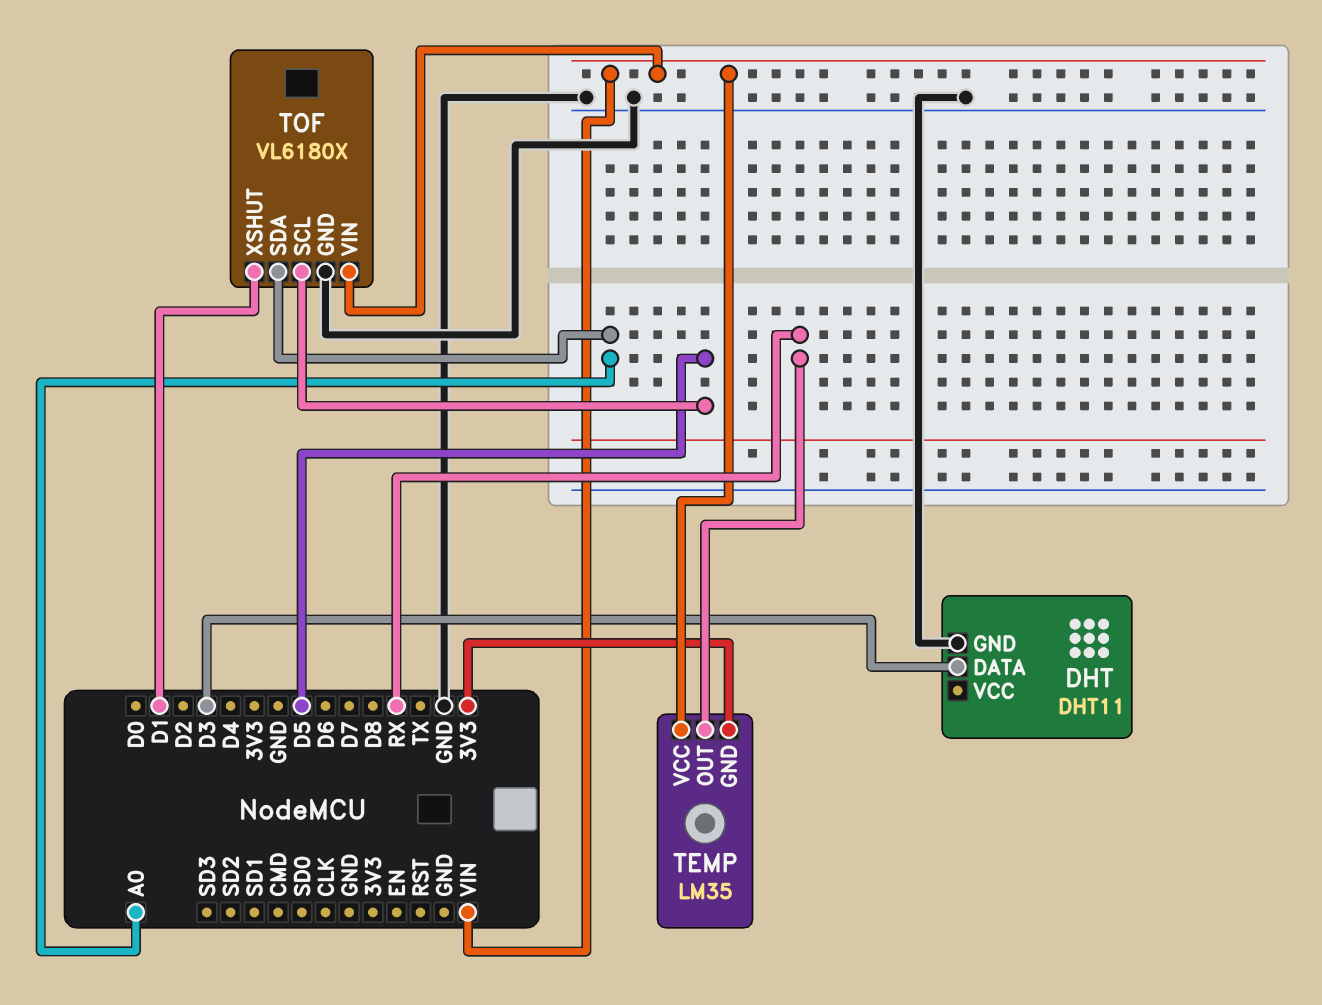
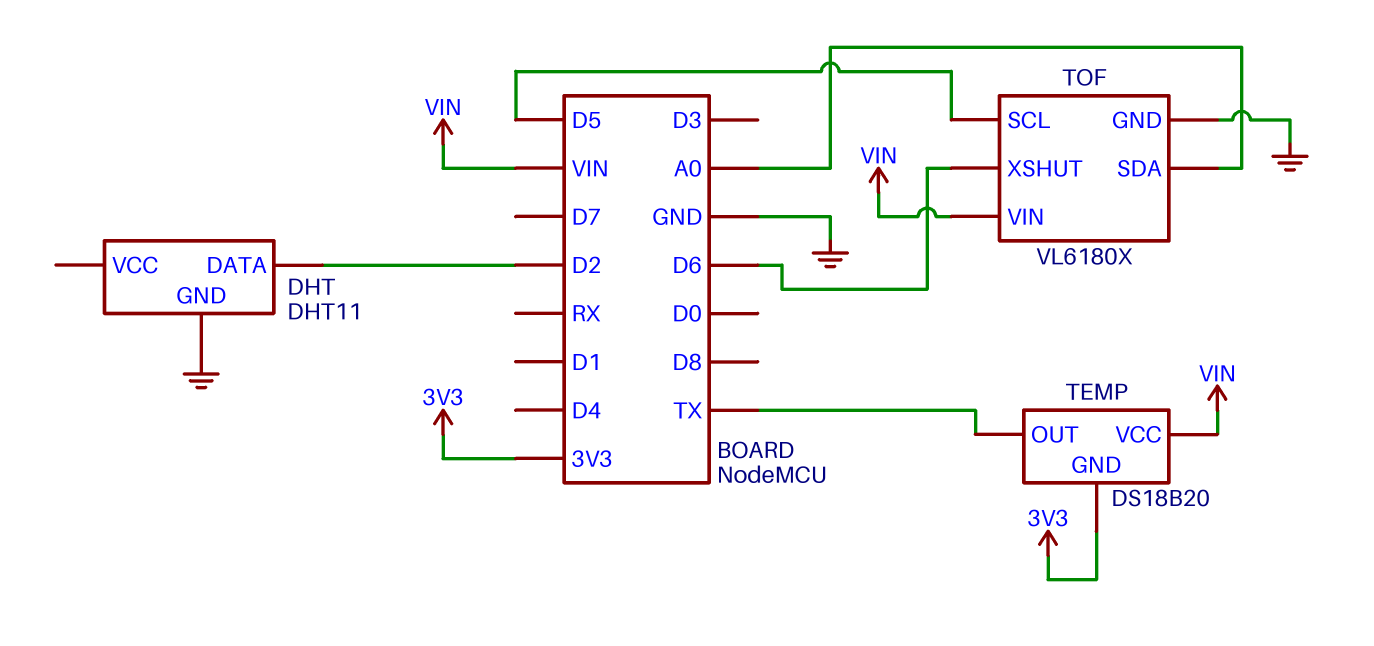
DHT pin DATA: D3 -> D2
TEMP: LM35 -> DS18B20
TEMP pin OUT: RX -> TX
TOF pin XSHUT: D1 -> D6

